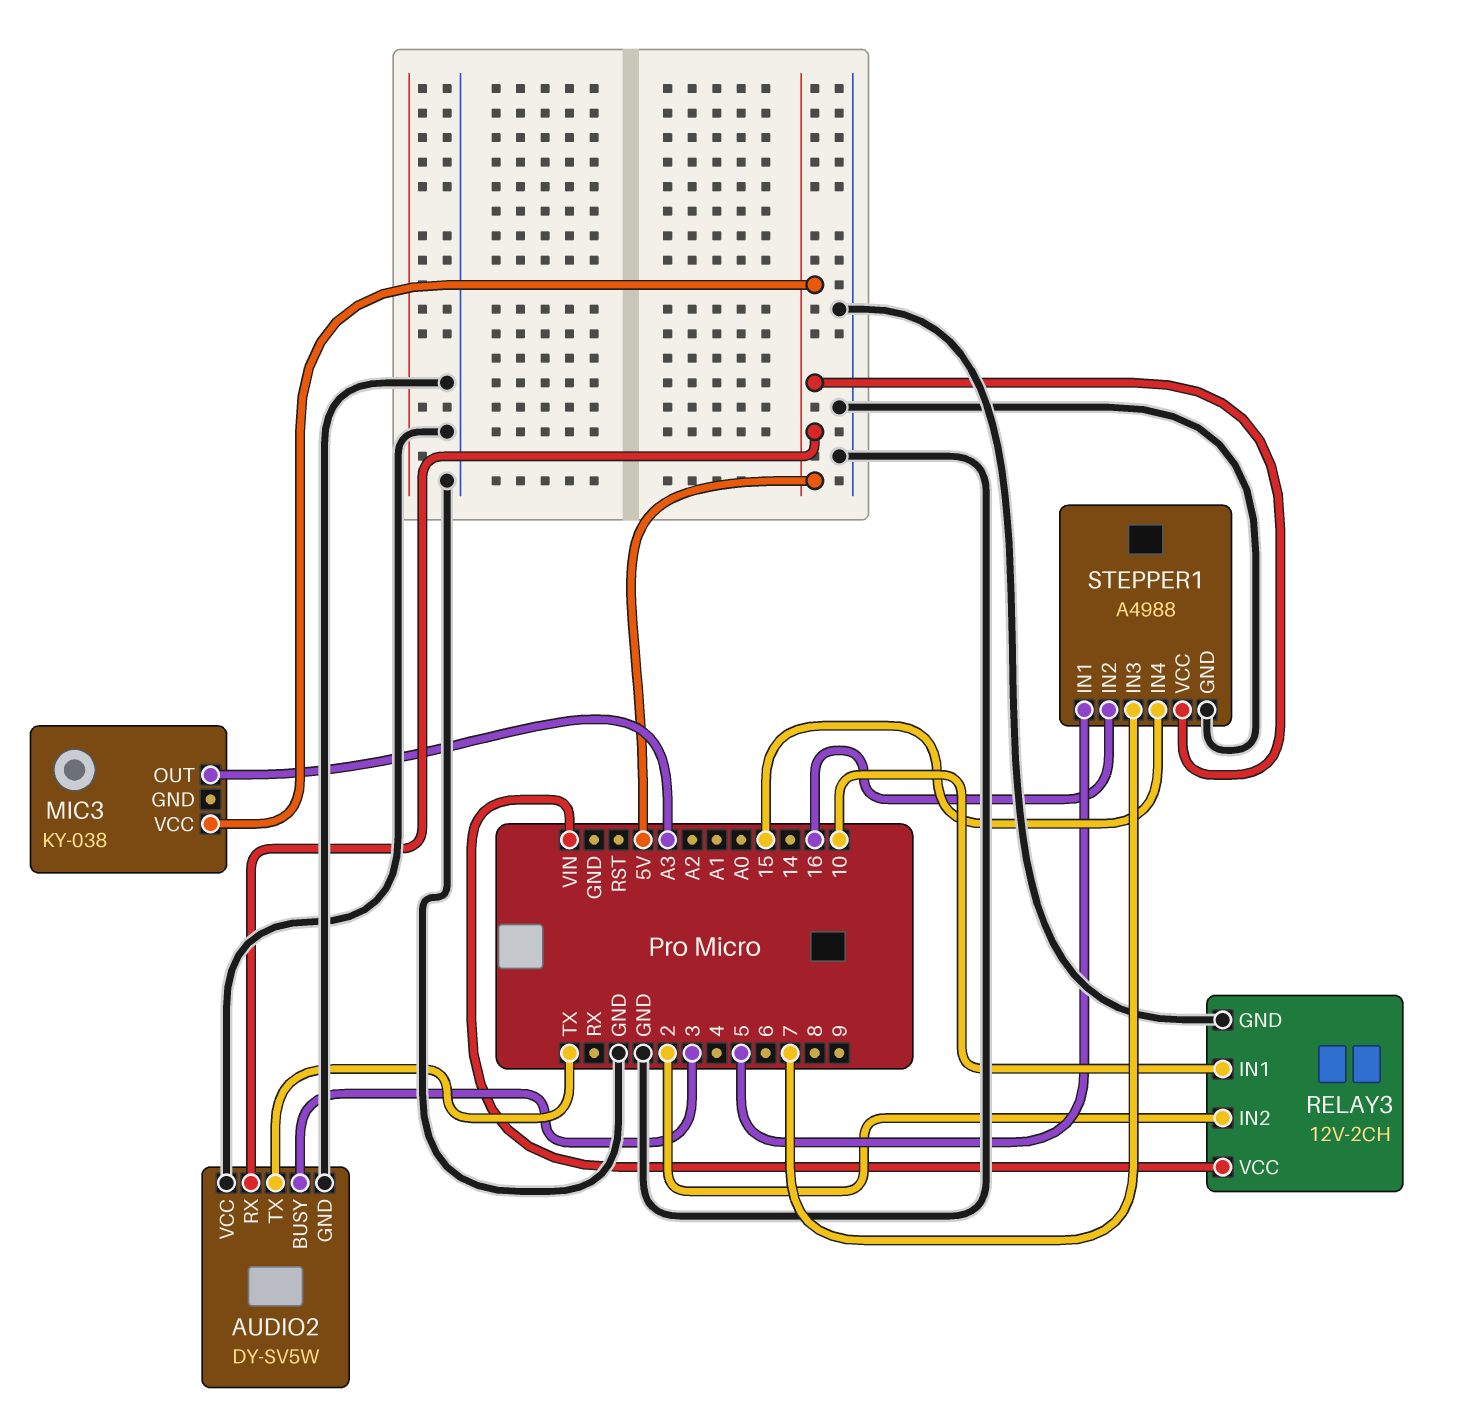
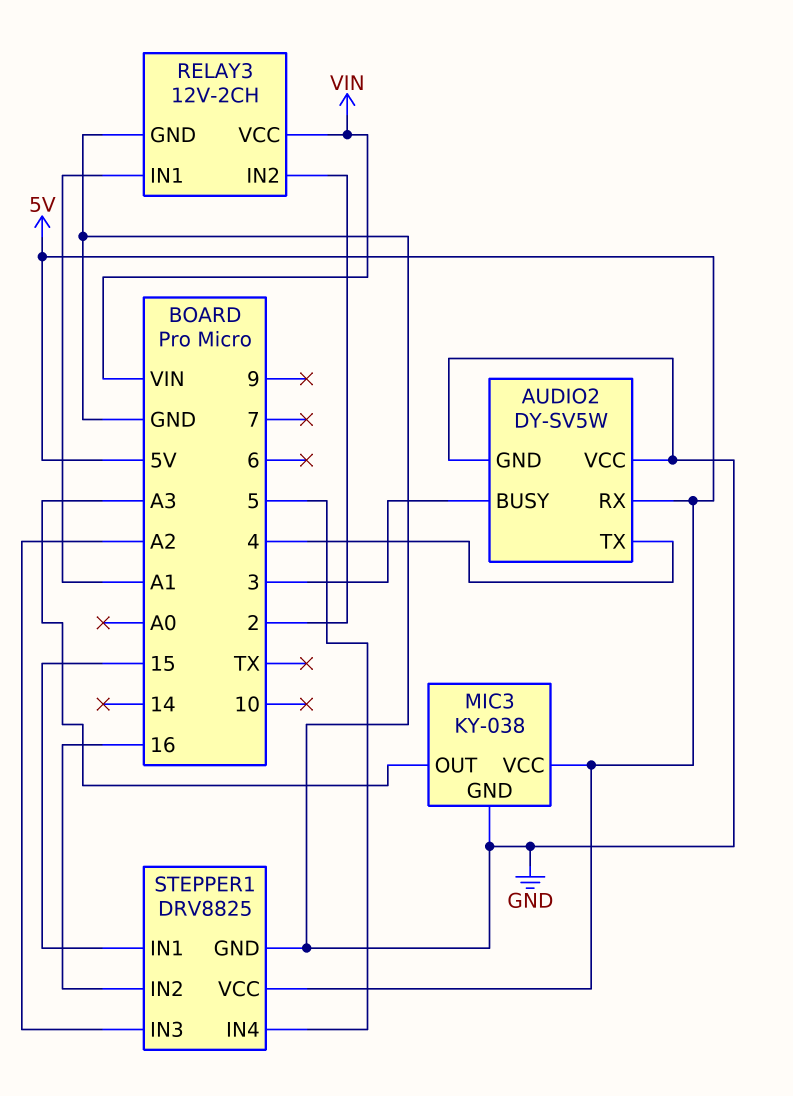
AUDIO2 pin TX: TX -> 4
MIC3 pin GND: none -> GND
RELAY3 pin IN1: 10 -> A1
STEPPER1: A4988 -> DRV8825
STEPPER1 pin IN1: 5 -> 15
STEPPER1 pin IN3: 7 -> A2
STEPPER1 pin IN4: 15 -> 5

